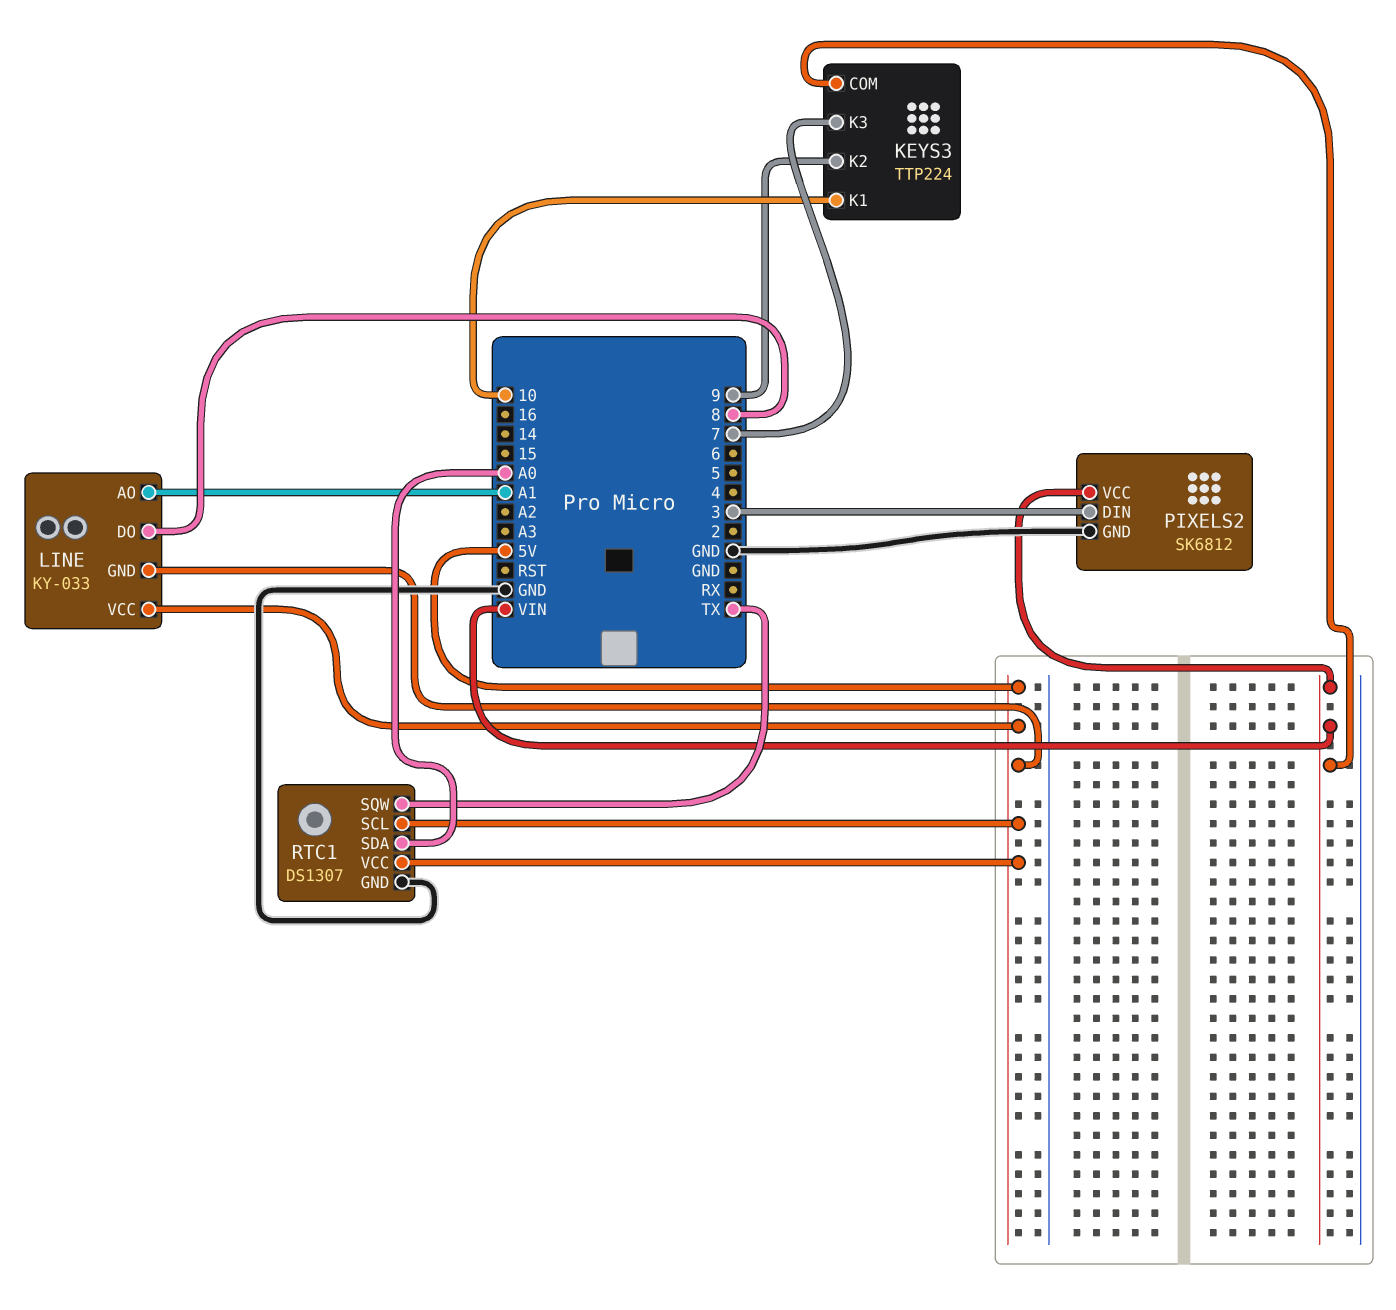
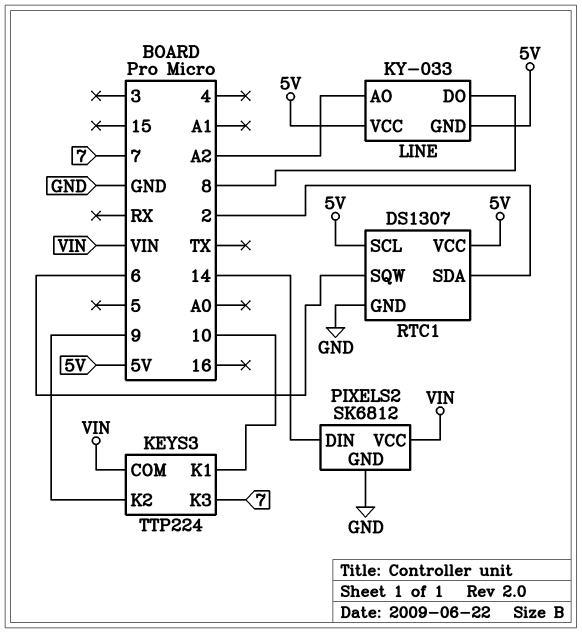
LINE pin AO: A1 -> A2
PIXELS2 pin DIN: 3 -> 14
RTC1 pin SDA: A0 -> 2
RTC1 pin SQW: TX -> 6

